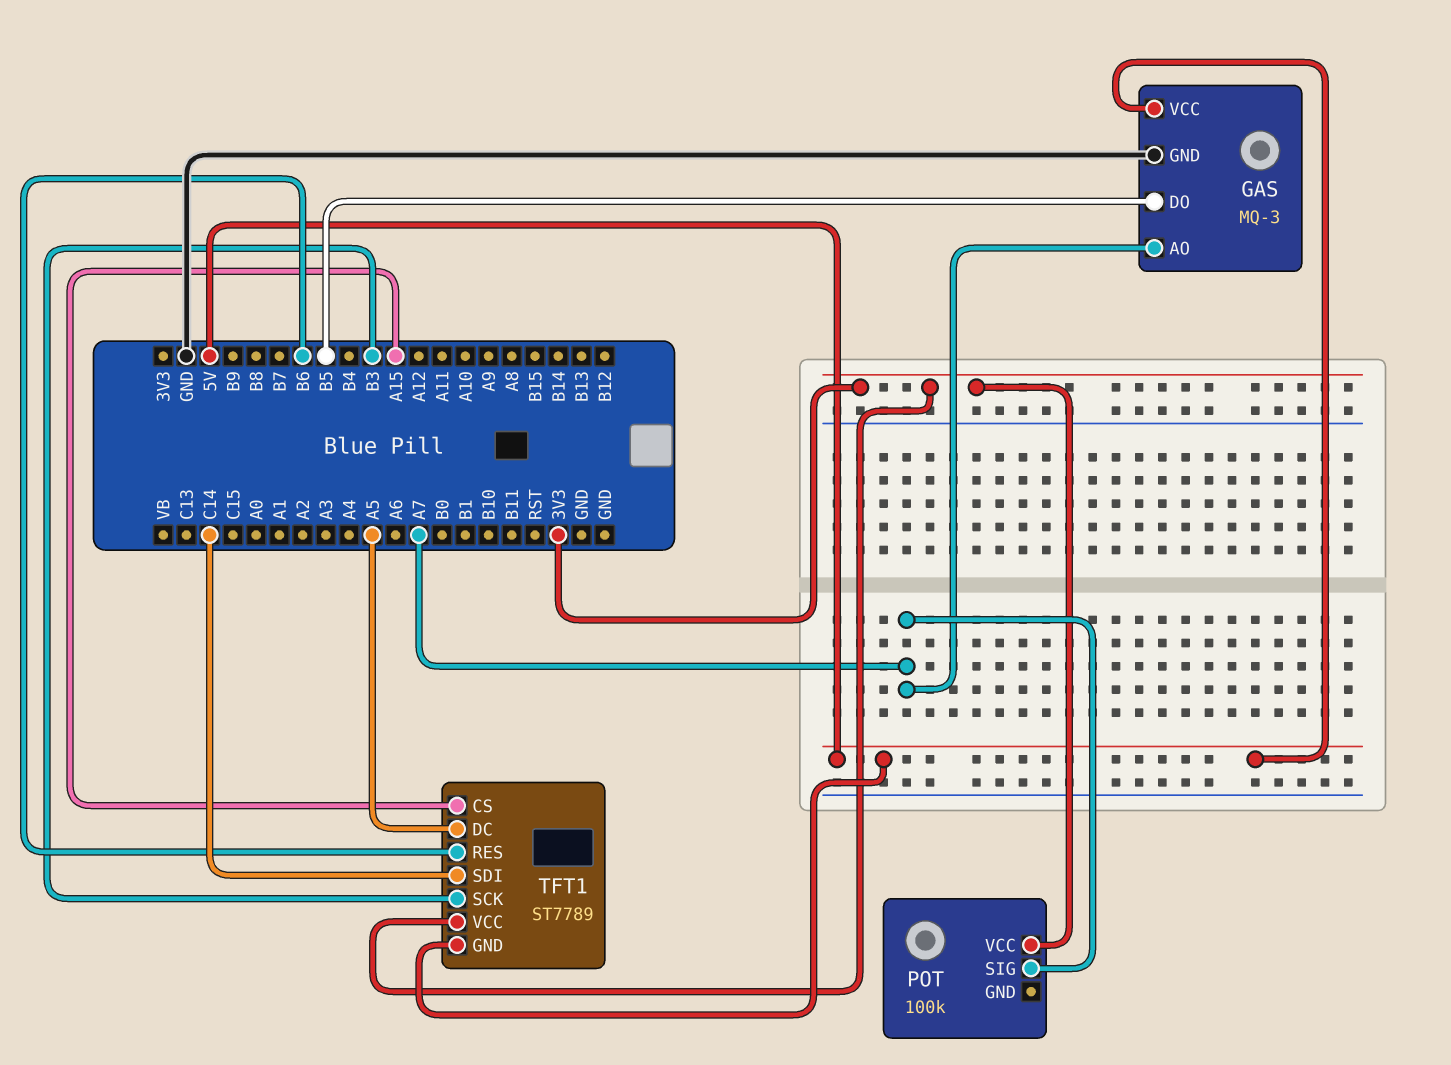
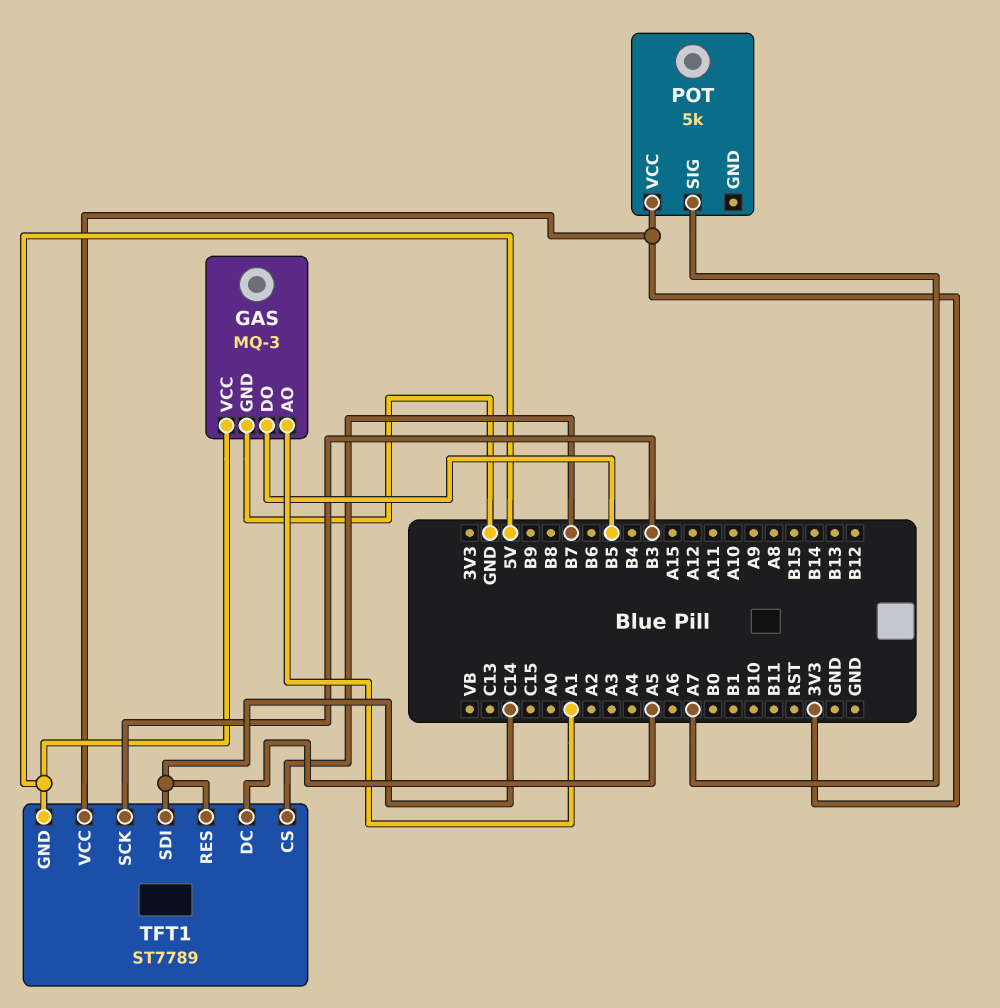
GAS pin AO: A7 -> A1
POT: 100k -> 5k
TFT1 pin CS: A15 -> B7
TFT1 pin RES: B6 -> C14

